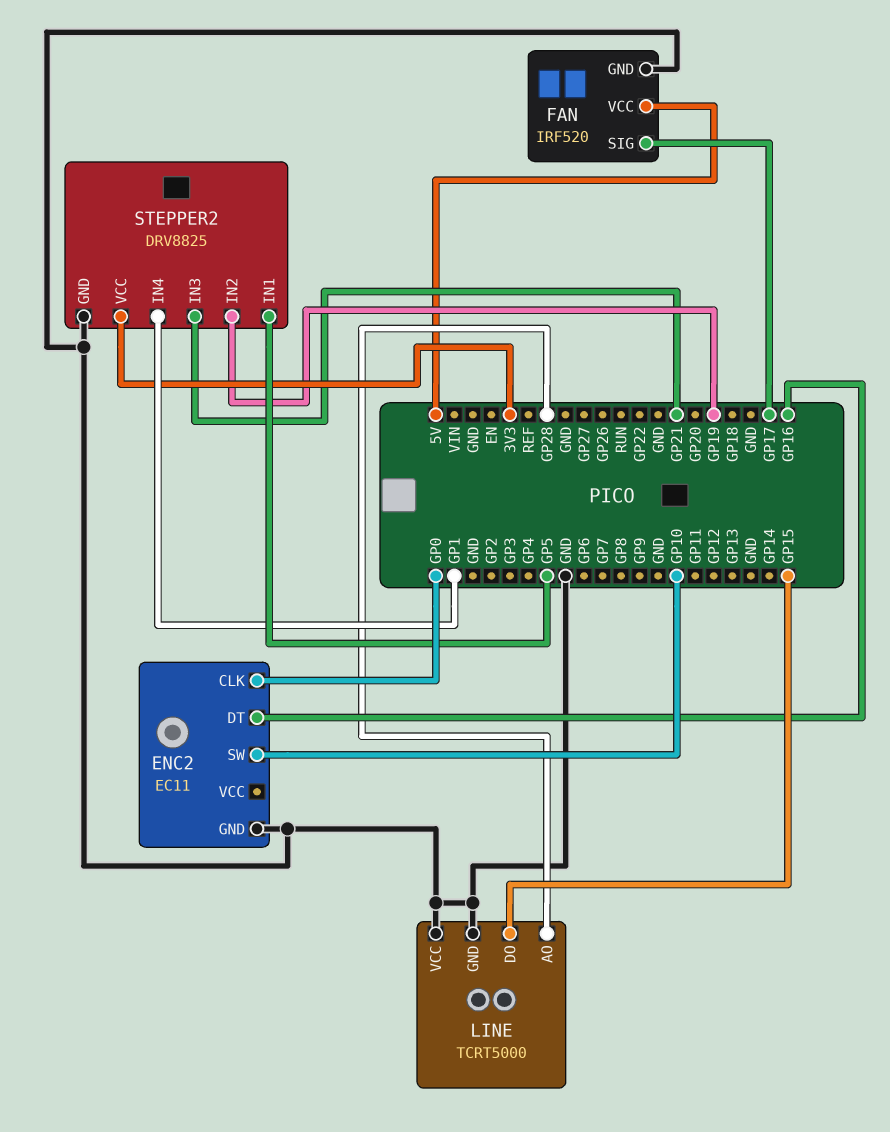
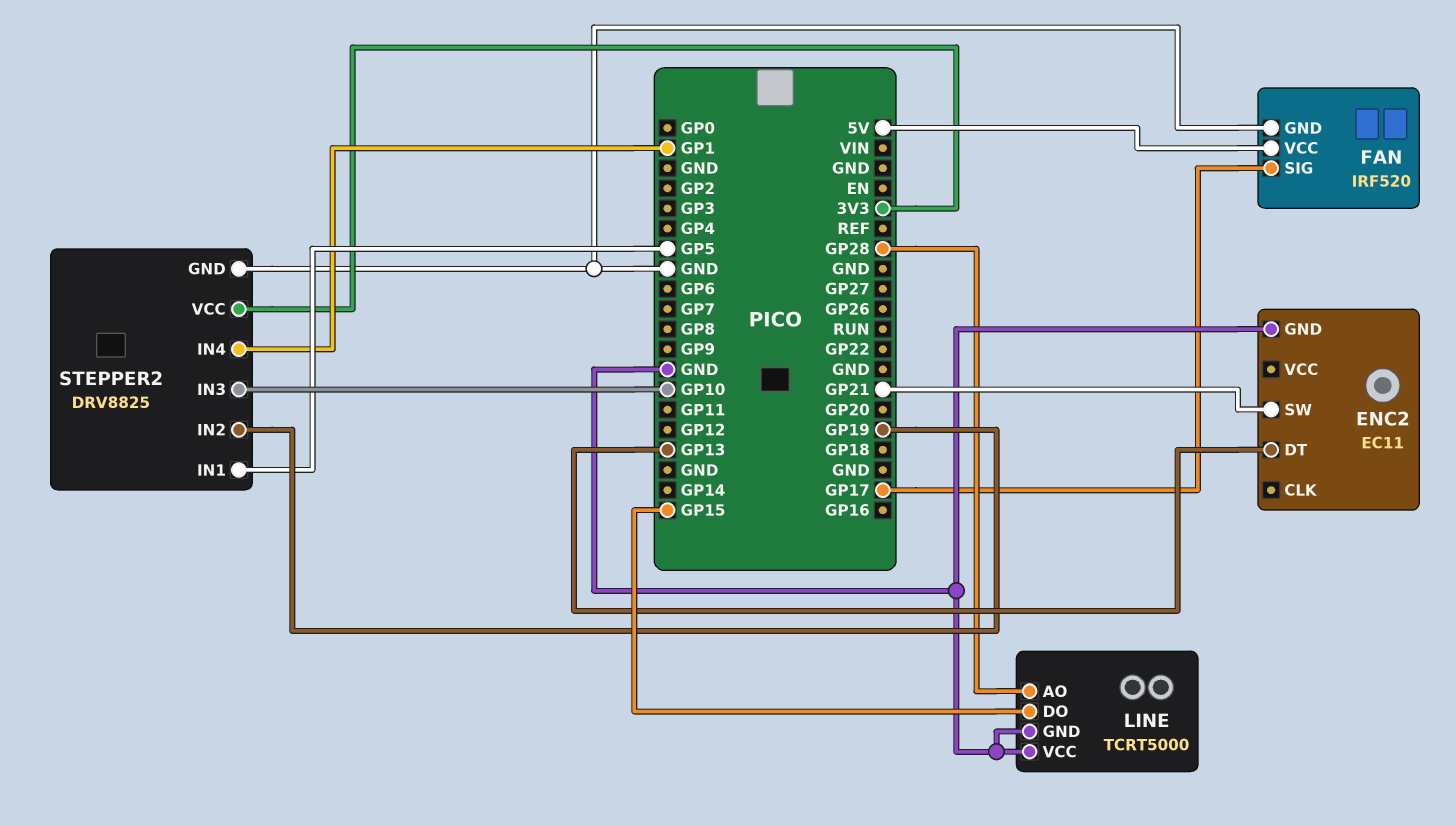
ENC2 pin CLK: GP0 -> none
ENC2 pin DT: GP16 -> GP13
ENC2 pin SW: GP10 -> GP21
STEPPER2 pin IN3: GP21 -> GP10

